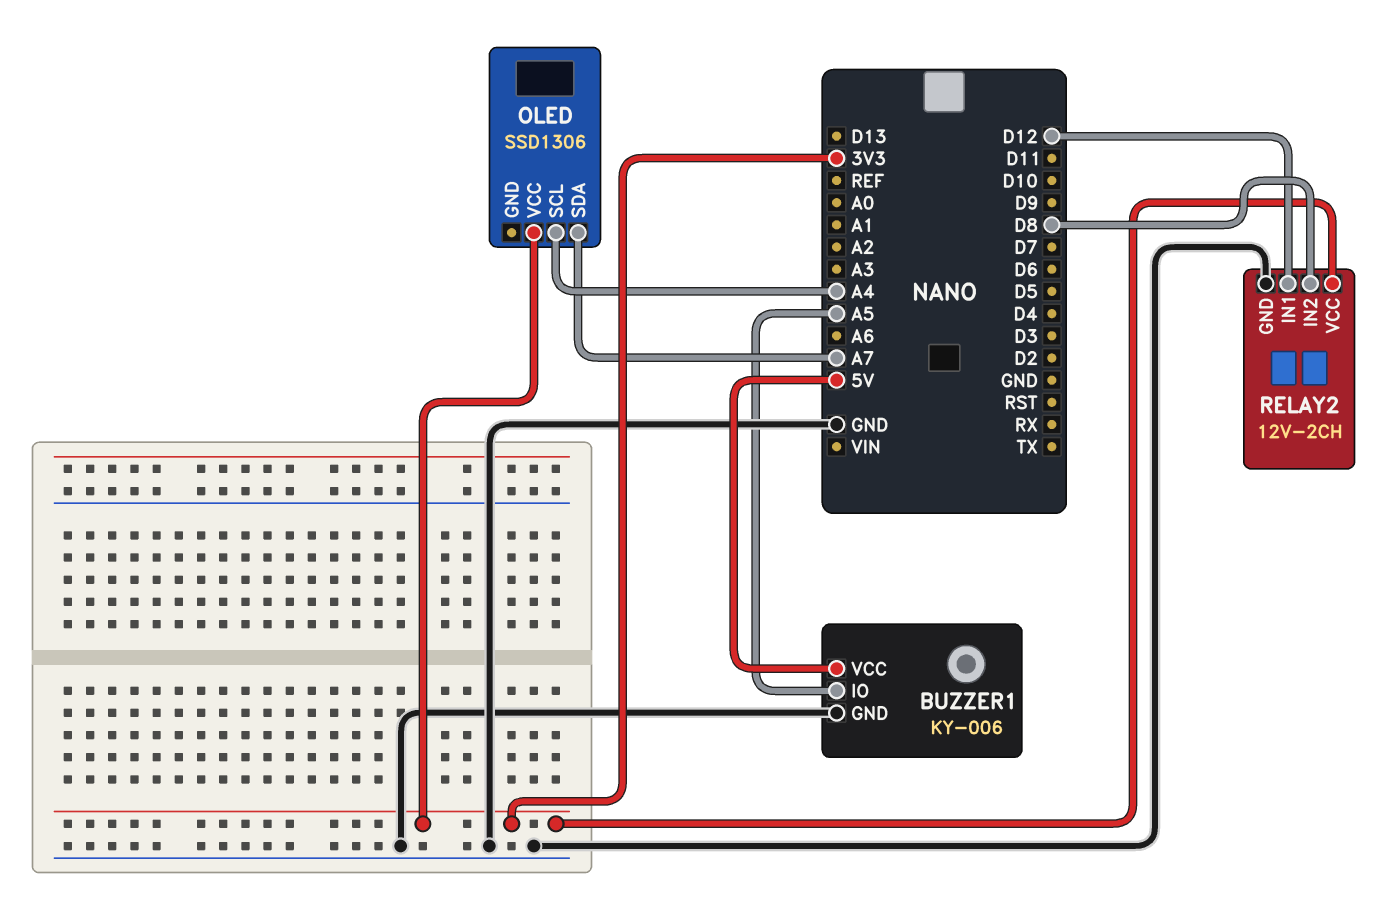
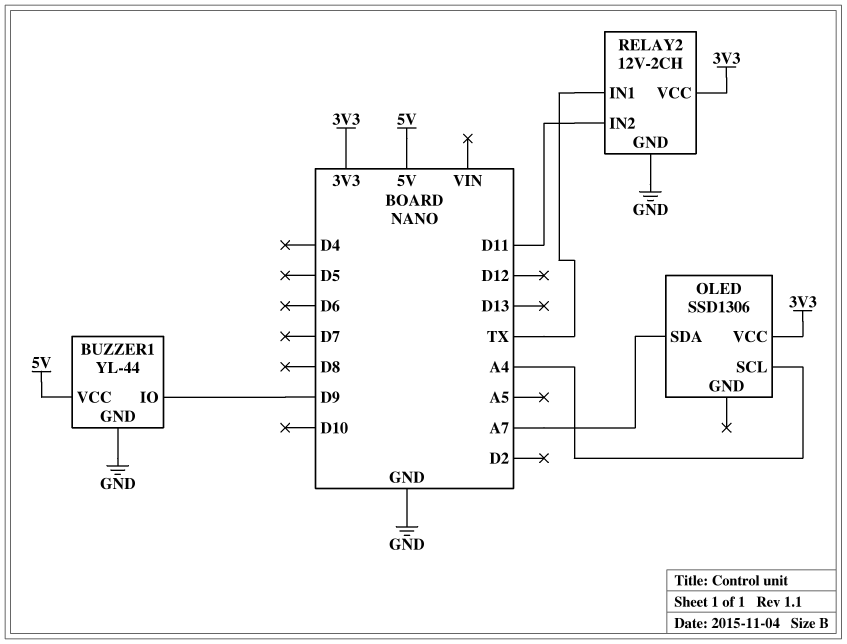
BUZZER1: KY-006 -> YL-44
BUZZER1 pin IO: A5 -> D9
RELAY2 pin IN1: D12 -> TX
RELAY2 pin IN2: D8 -> D11

